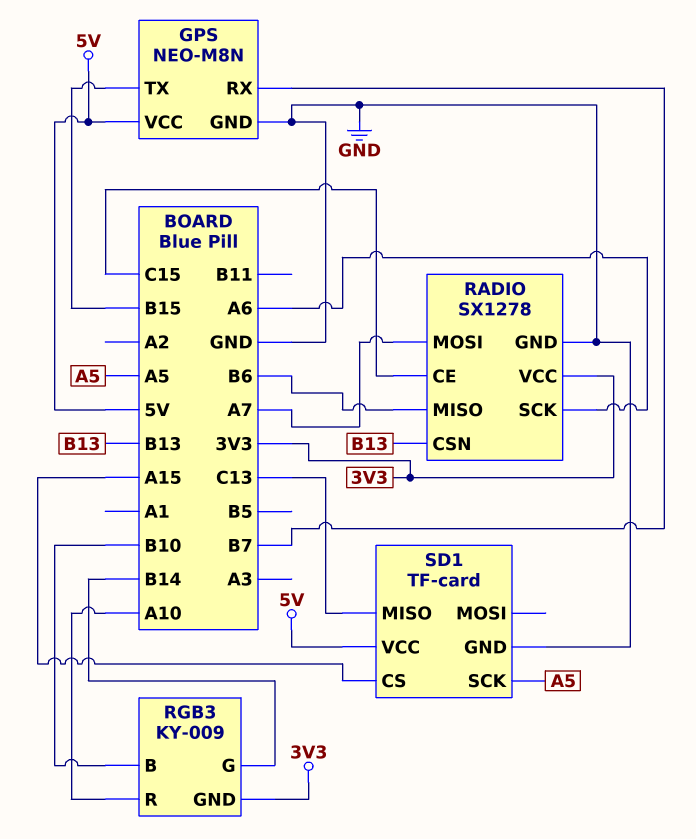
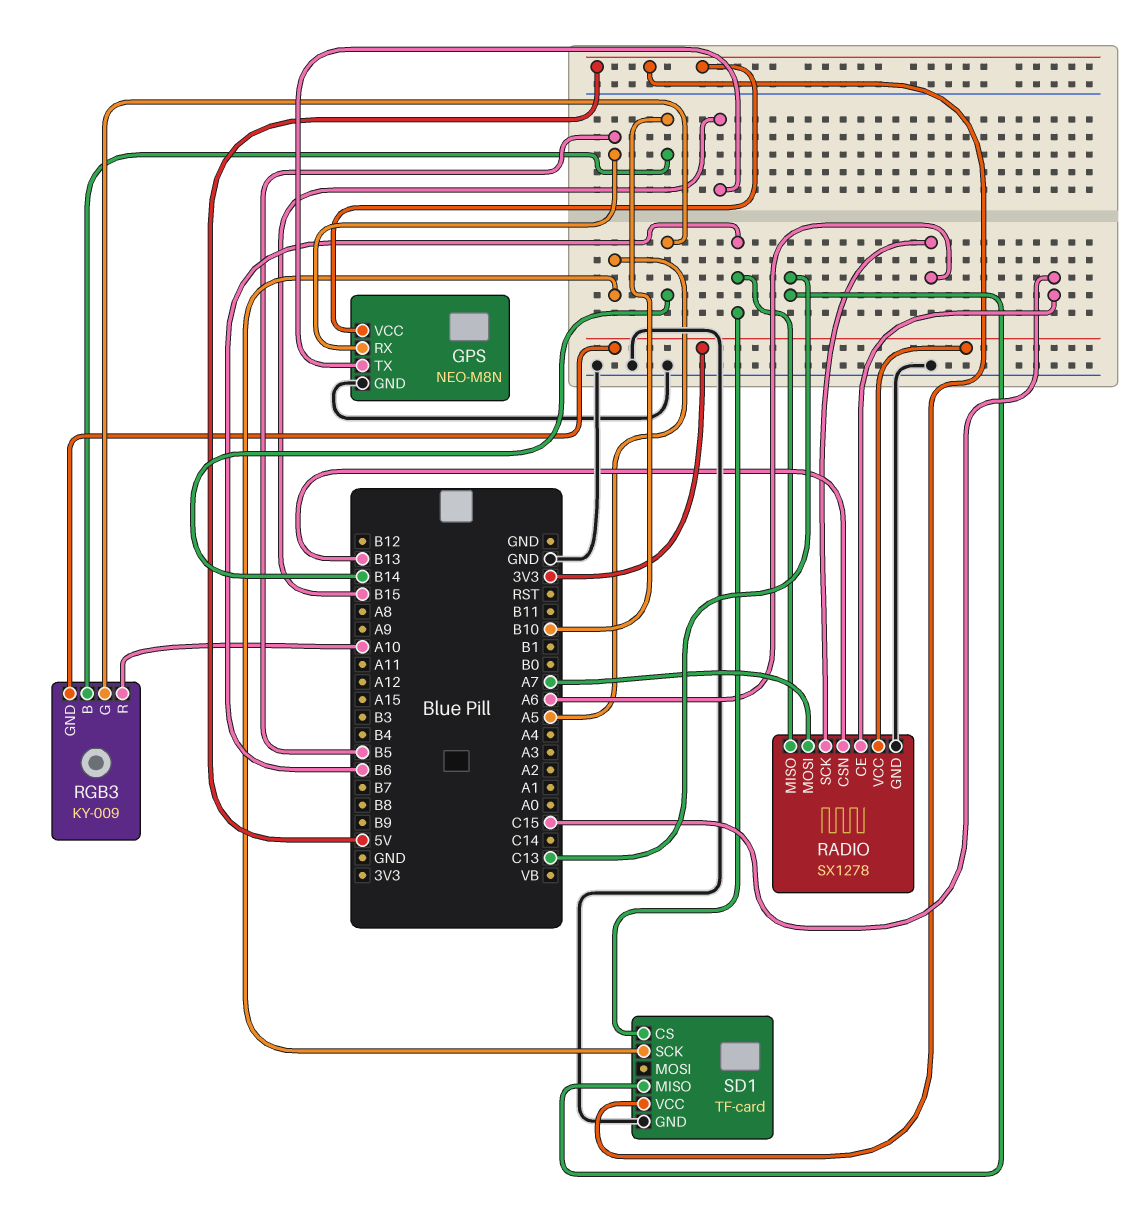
GPS pin RX: B7 -> B5
SD1 pin CS: A15 -> B6

